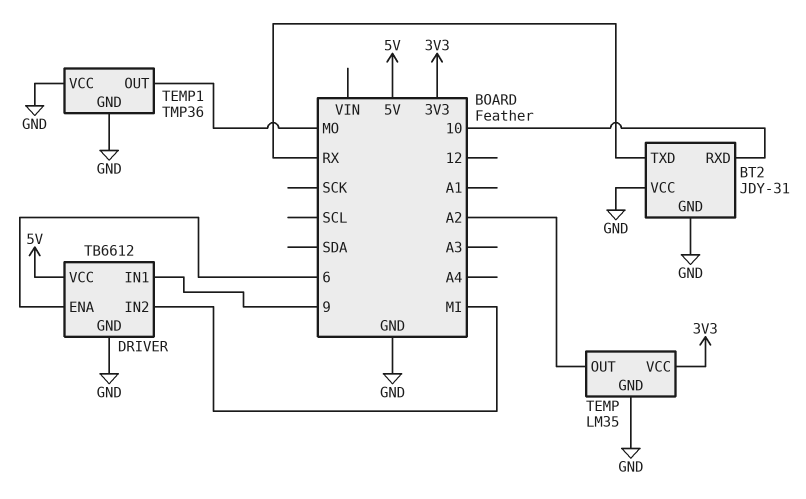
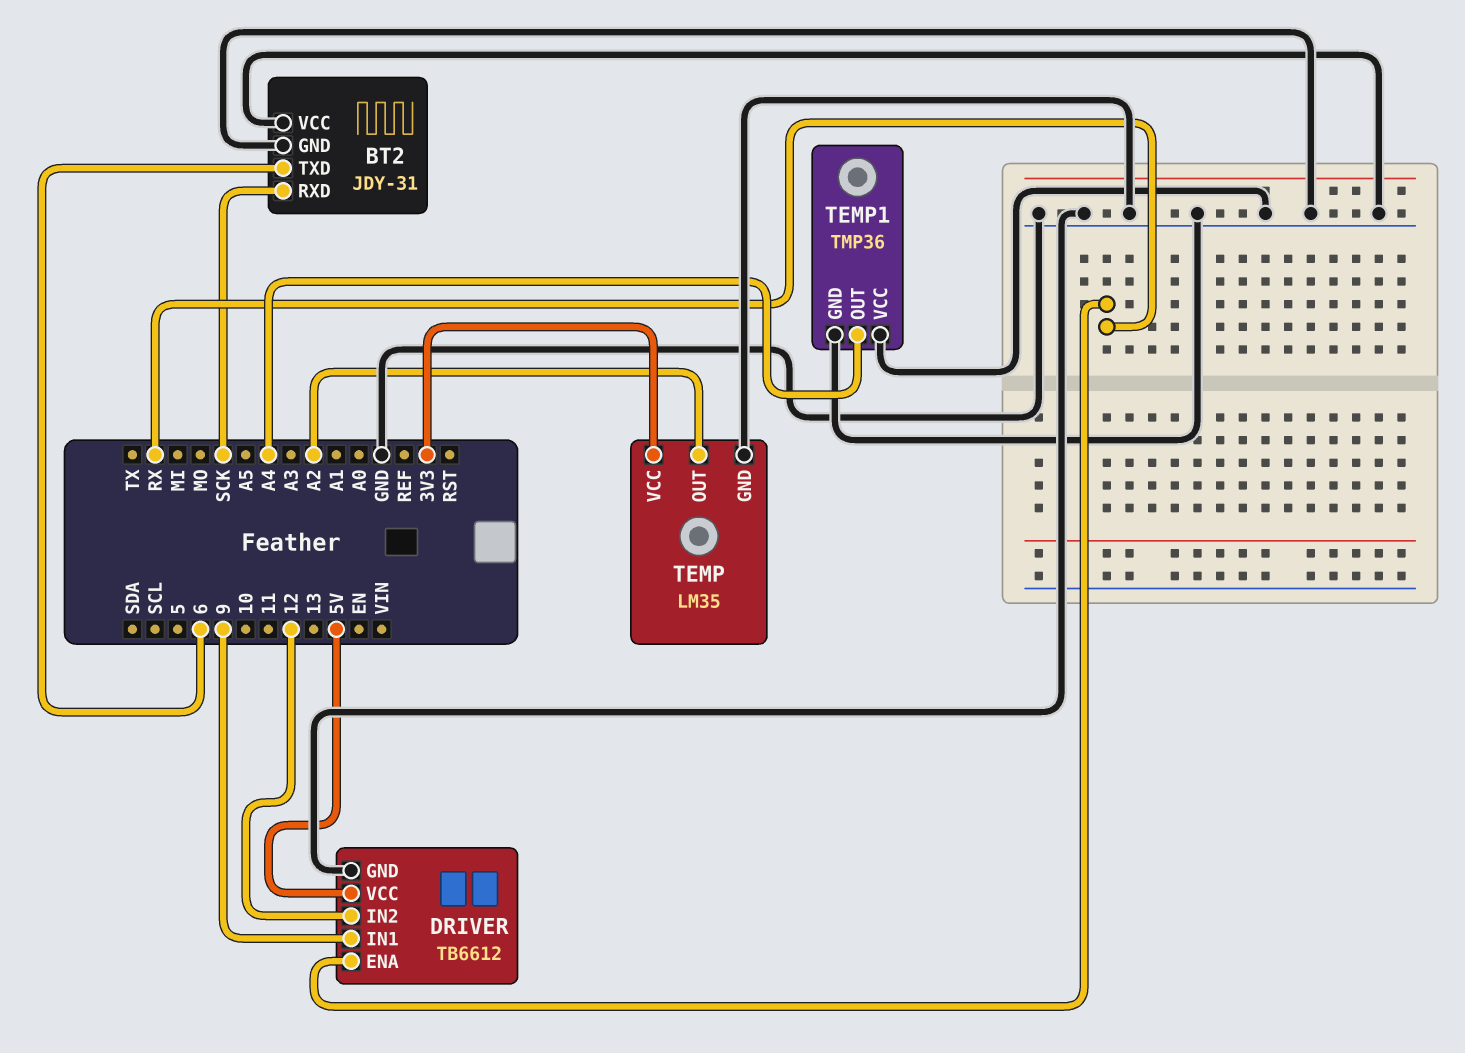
BT2 pin RXD: 10 -> SCK
BT2 pin TXD: RX -> 6
DRIVER pin ENA: 6 -> RX
DRIVER pin IN2: MI -> 12
TEMP1 pin OUT: MO -> A4

